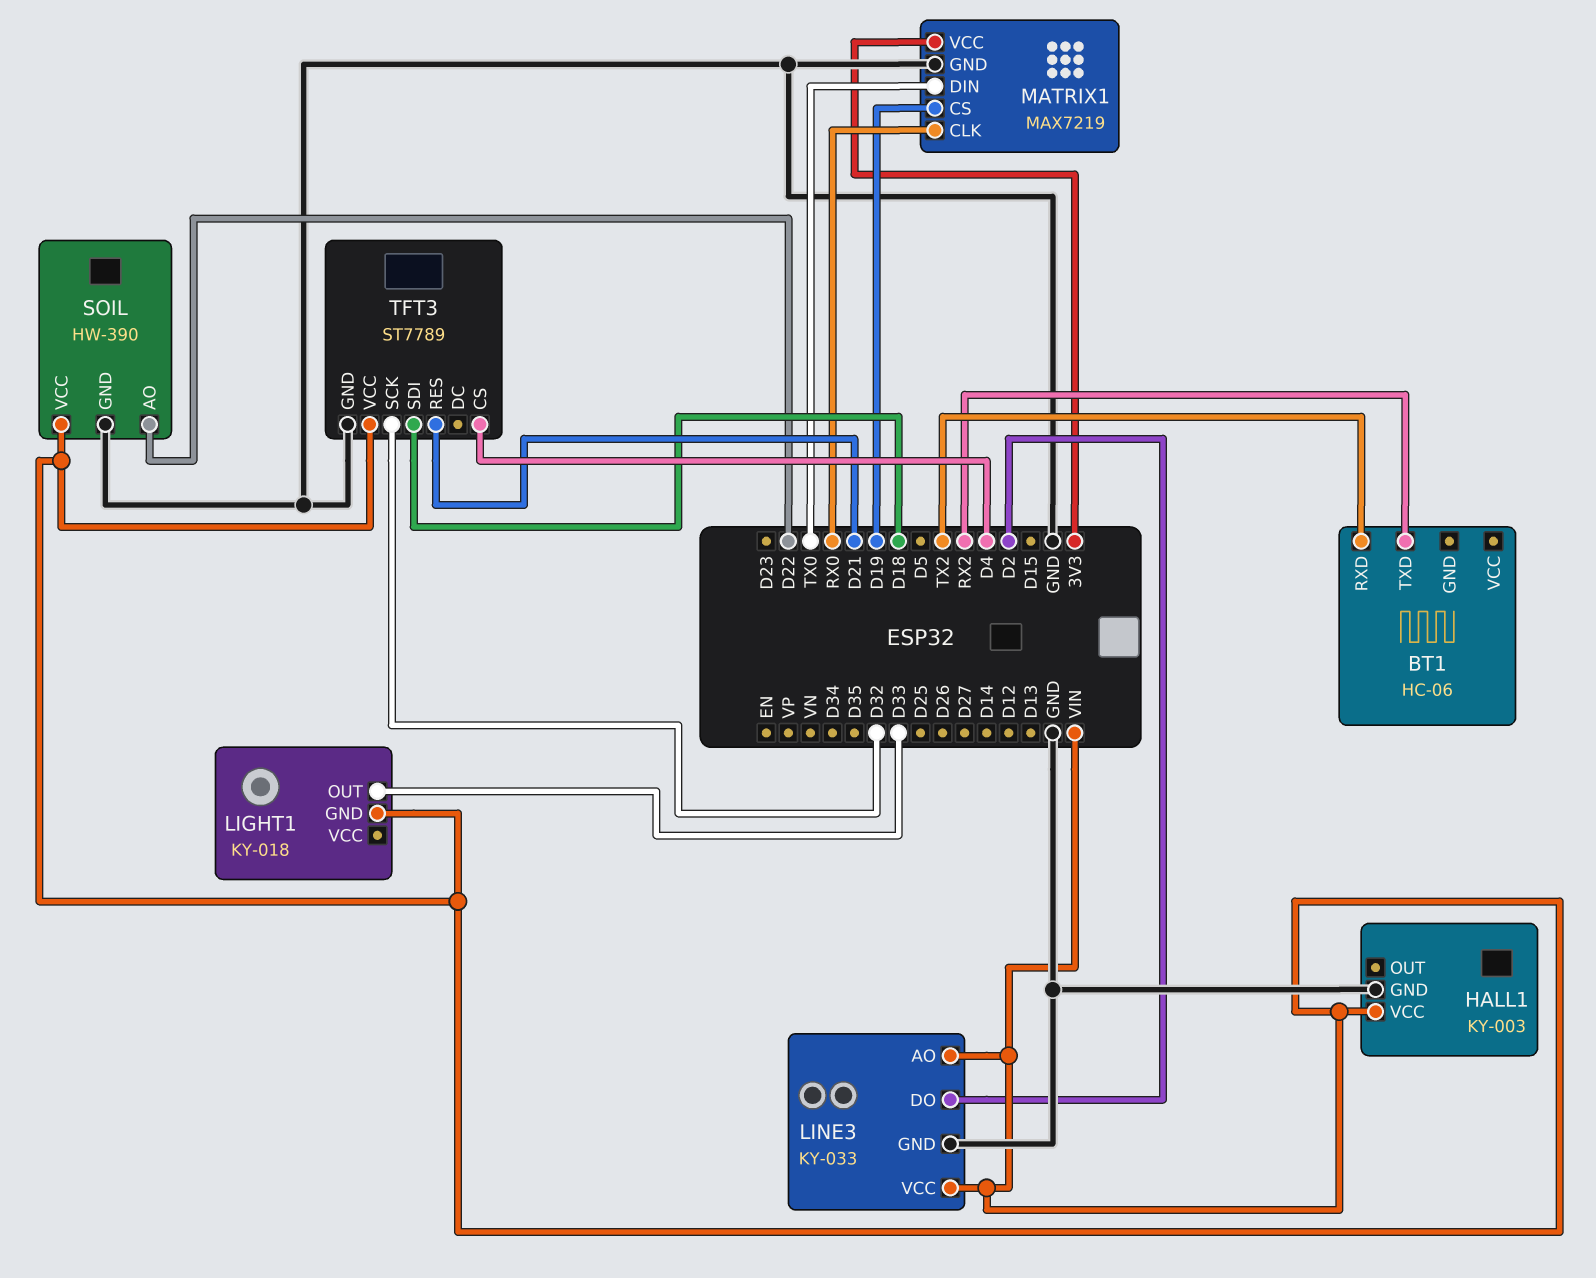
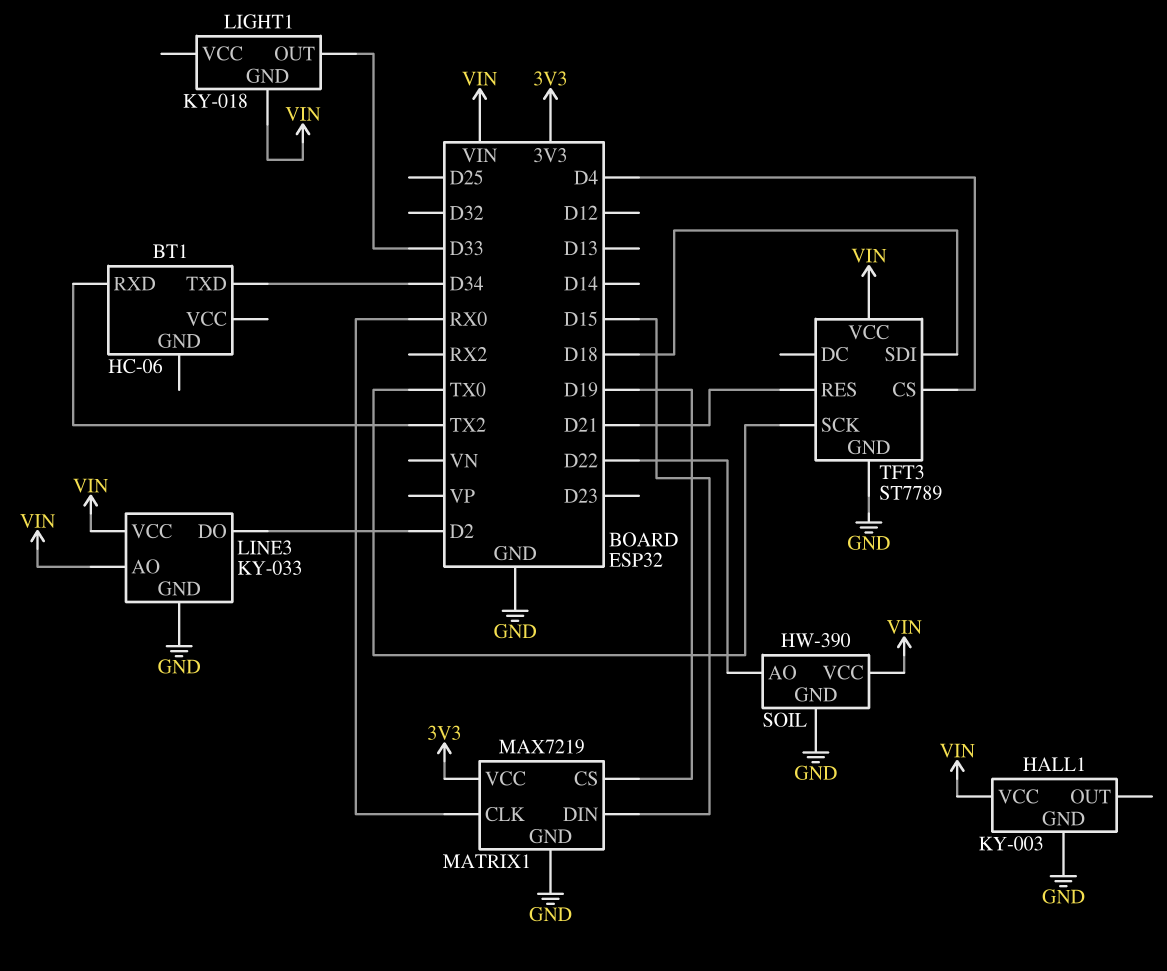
BT1 pin TXD: RX2 -> D34
MATRIX1 pin DIN: TX0 -> D15
TFT3 pin SCK: D32 -> TX0

